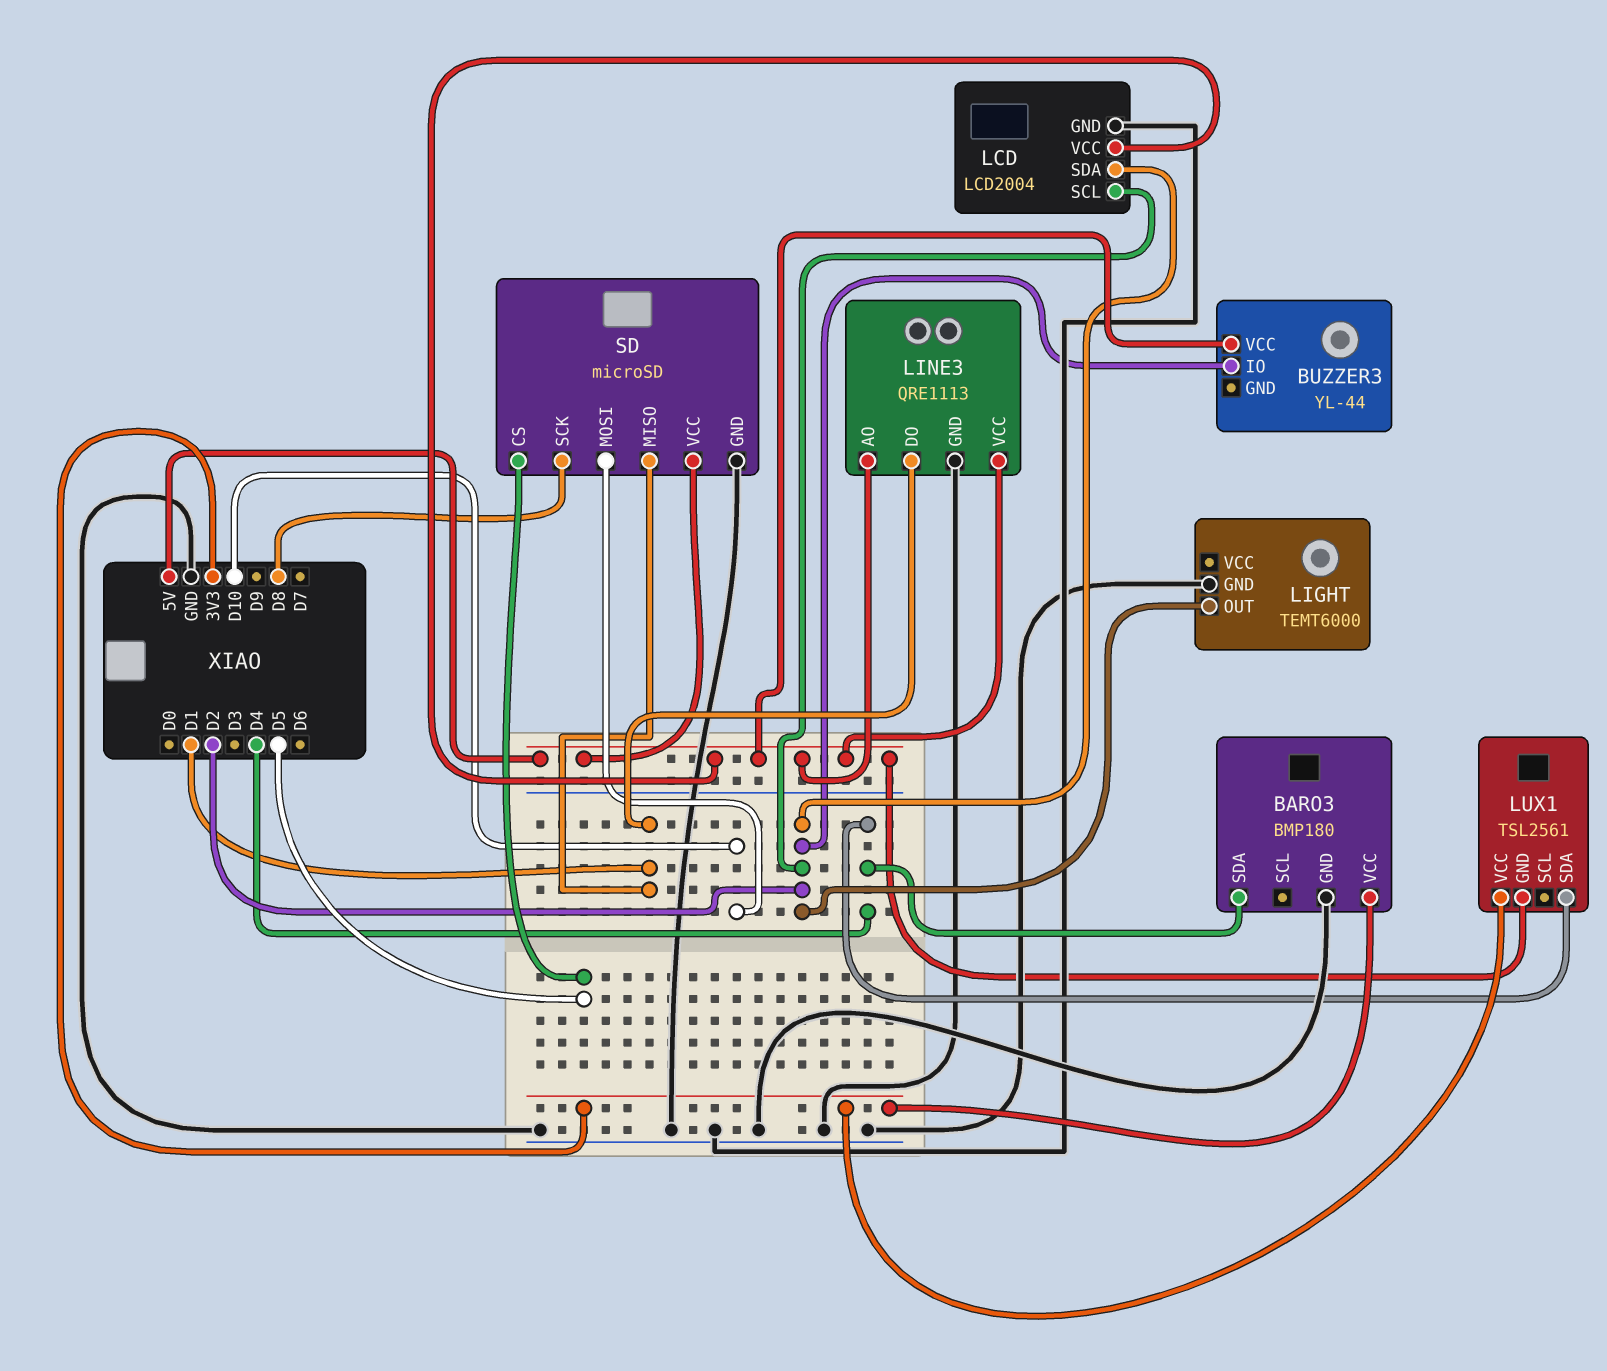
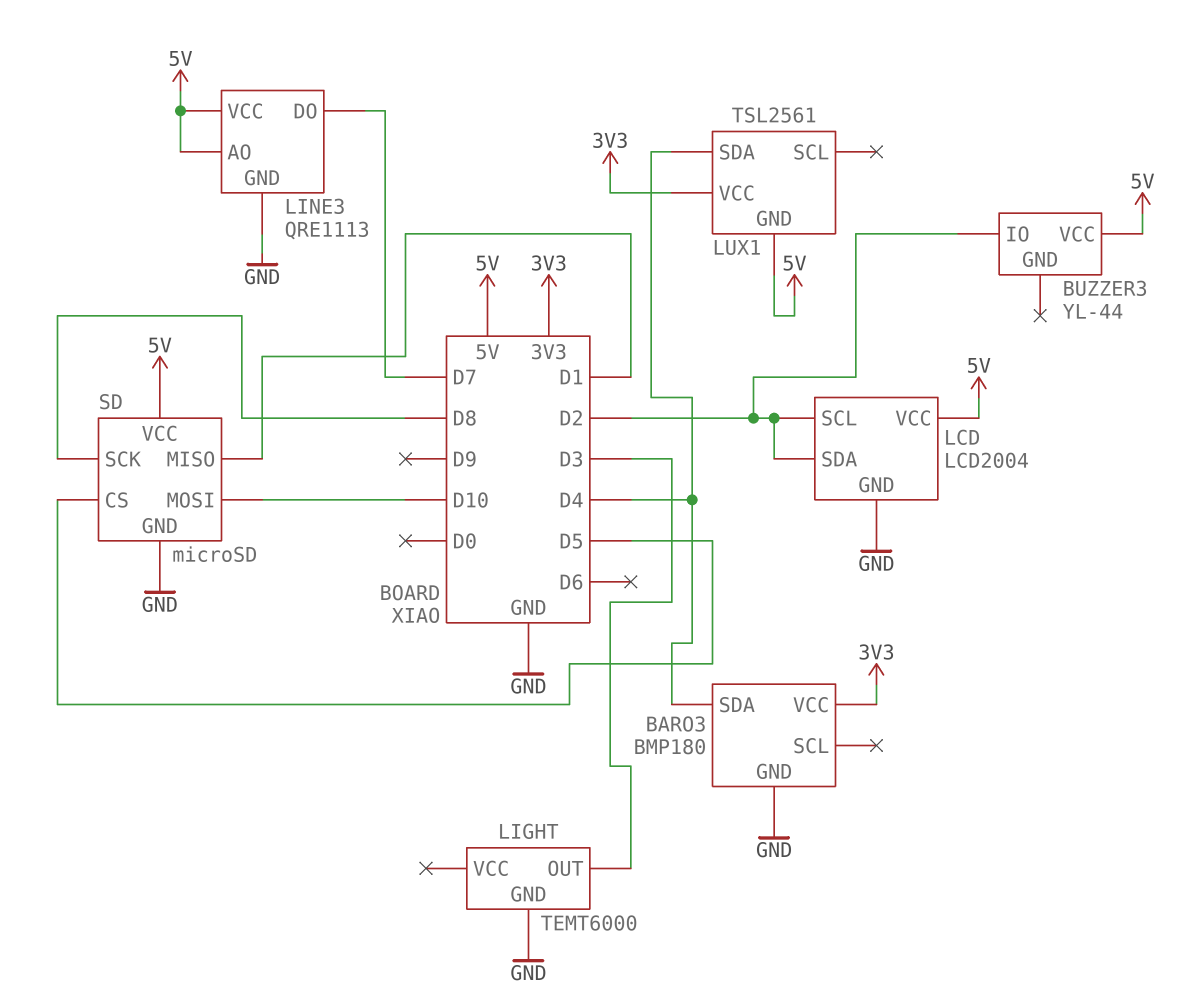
LIGHT pin OUT: D2 -> D3
LINE3 pin DO: D1 -> D7

